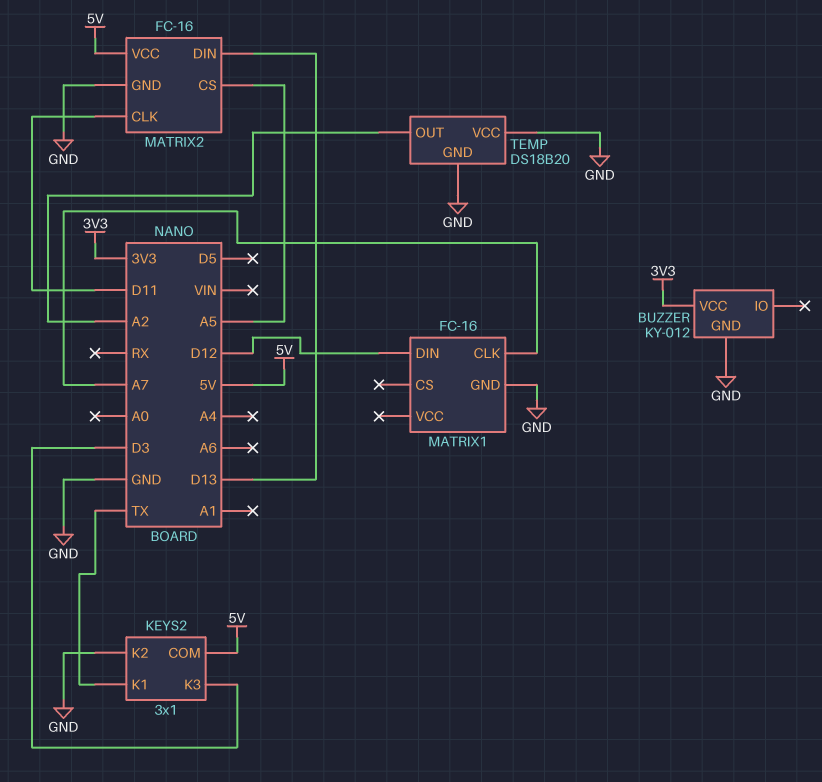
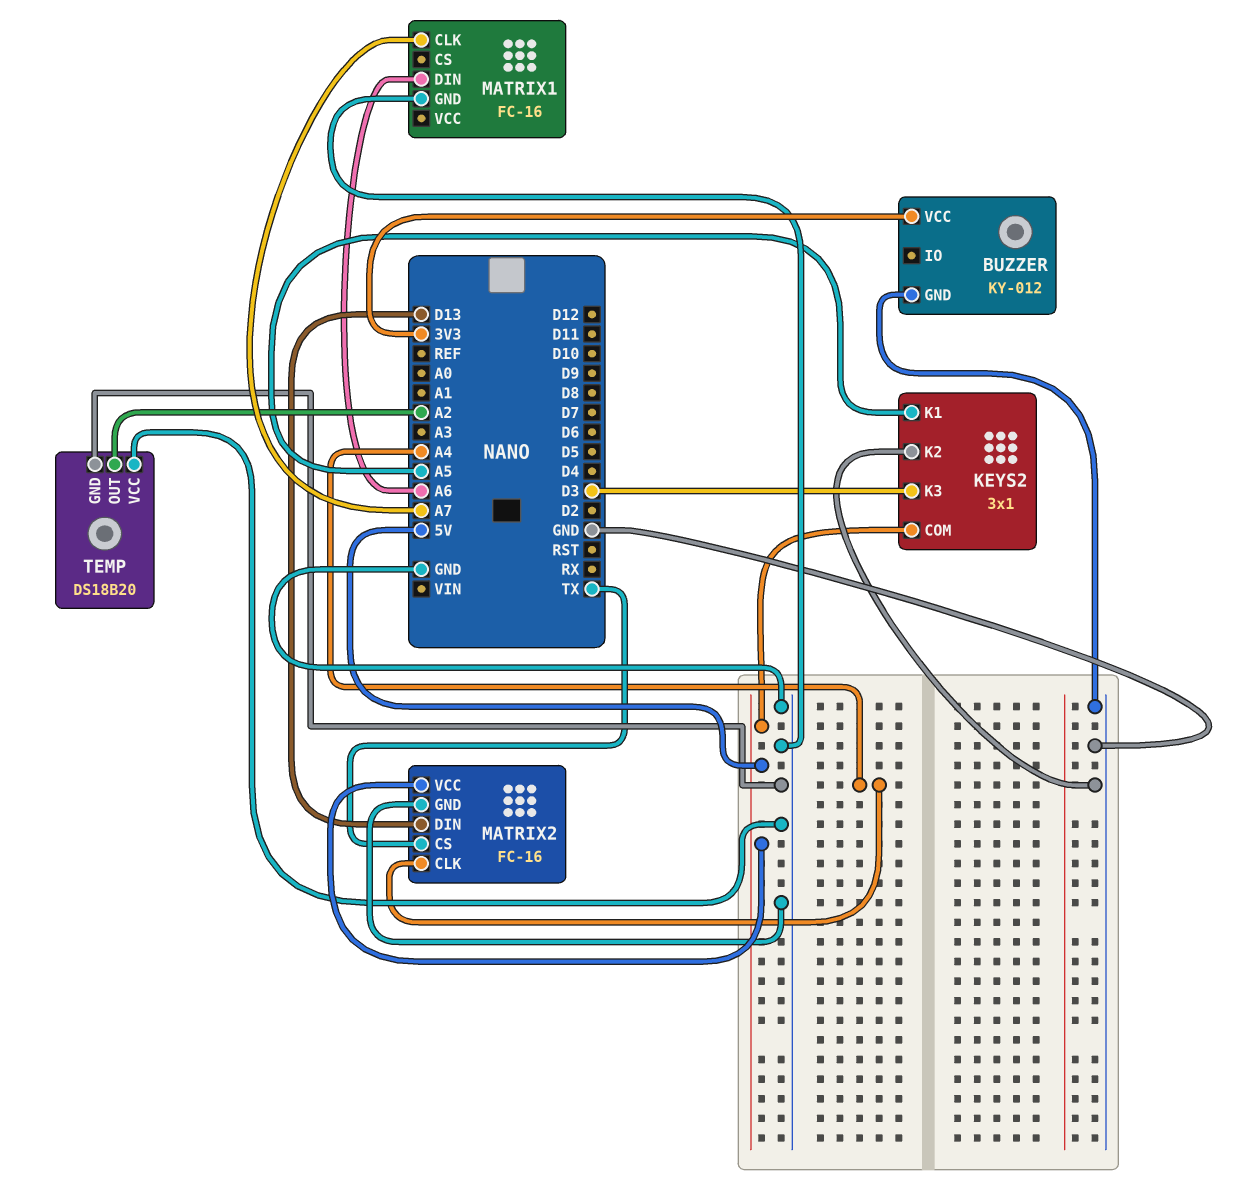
KEYS2 pin K1: TX -> A5
MATRIX1 pin DIN: D12 -> A6
MATRIX2 pin CLK: D11 -> A4
MATRIX2 pin CS: A5 -> TX

